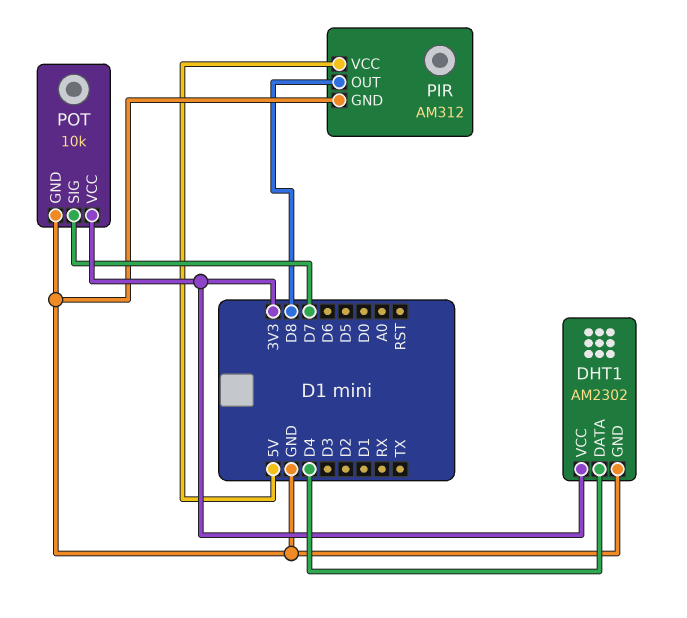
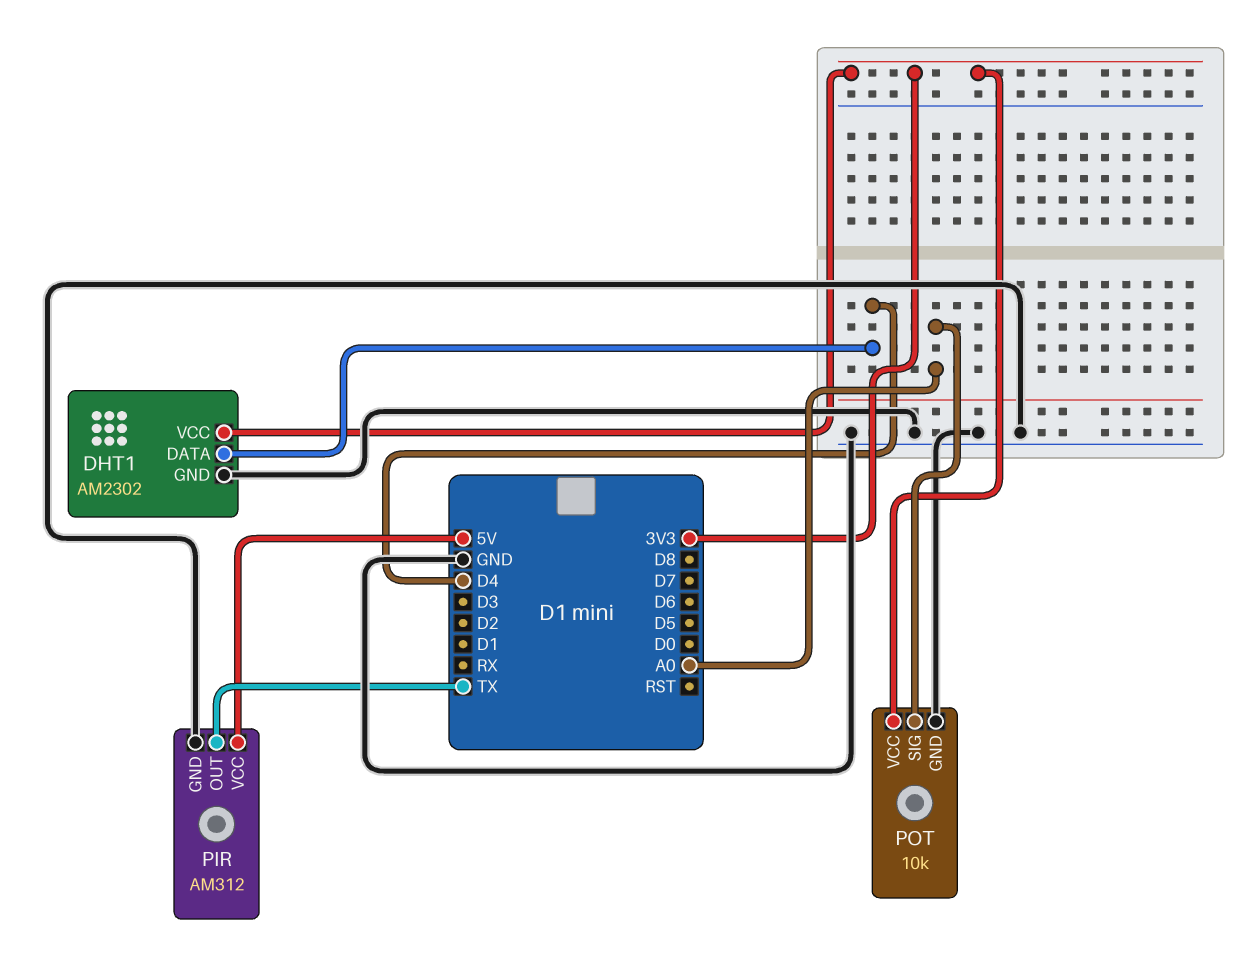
PIR pin OUT: D8 -> TX
POT pin SIG: D7 -> A0

